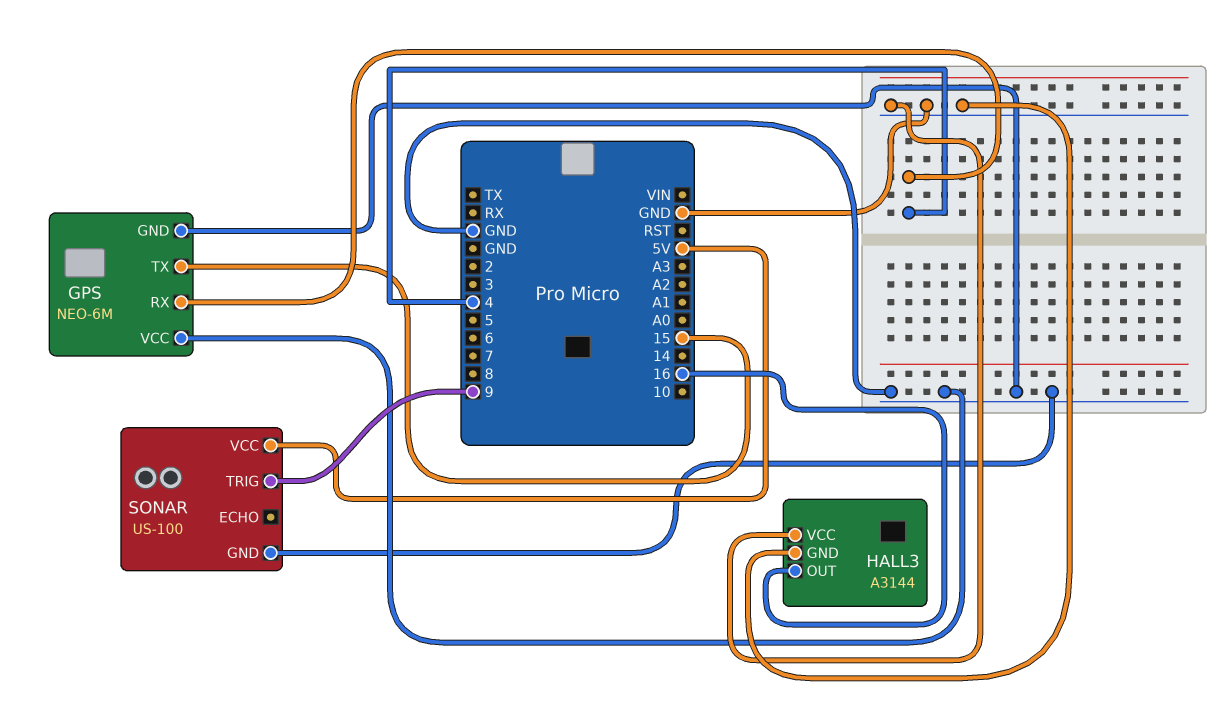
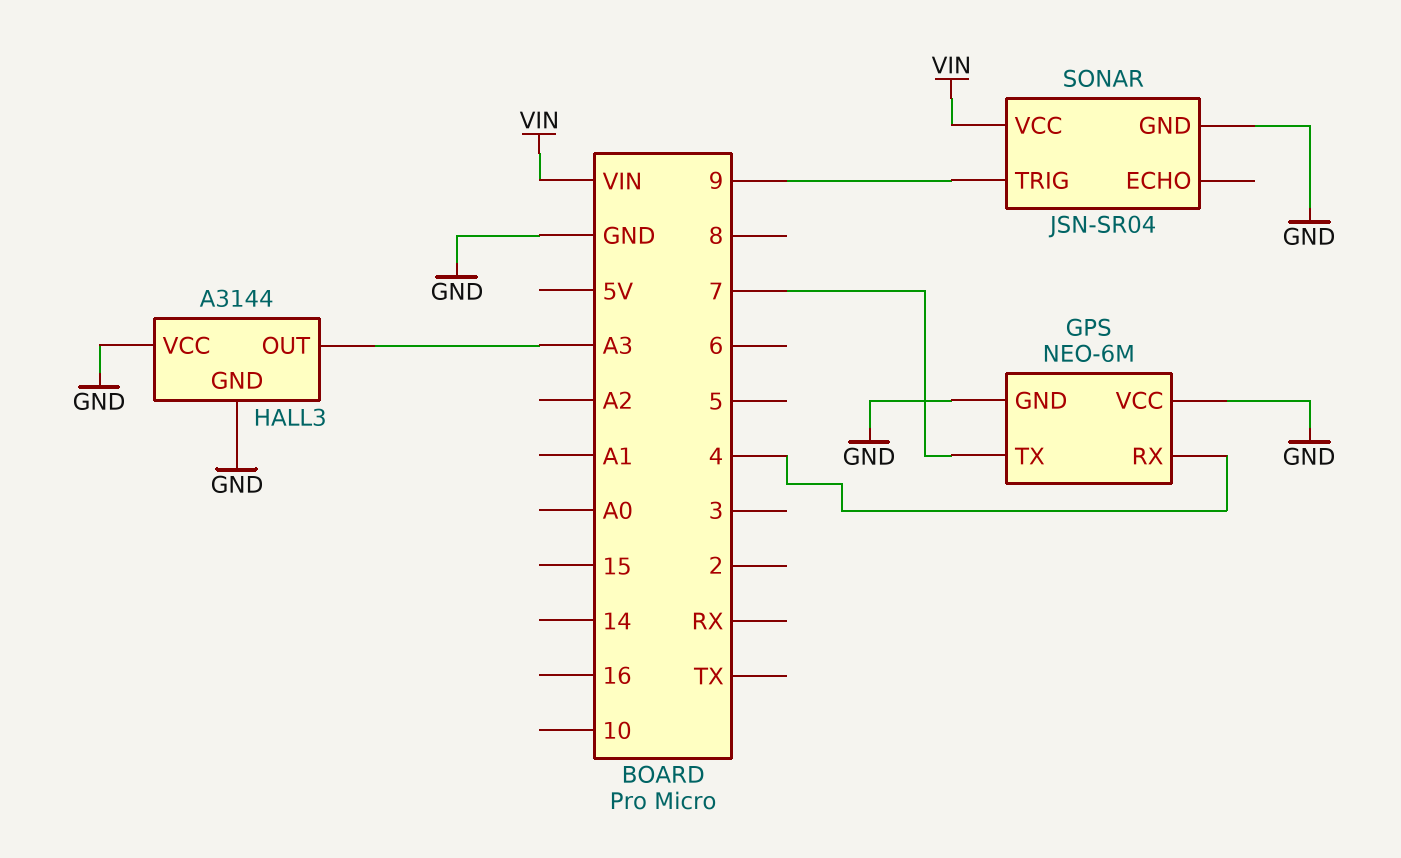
GPS pin TX: 15 -> 7
HALL3 pin OUT: 16 -> A3
SONAR: US-100 -> JSN-SR04
SONAR pin VCC: 5V -> VIN

